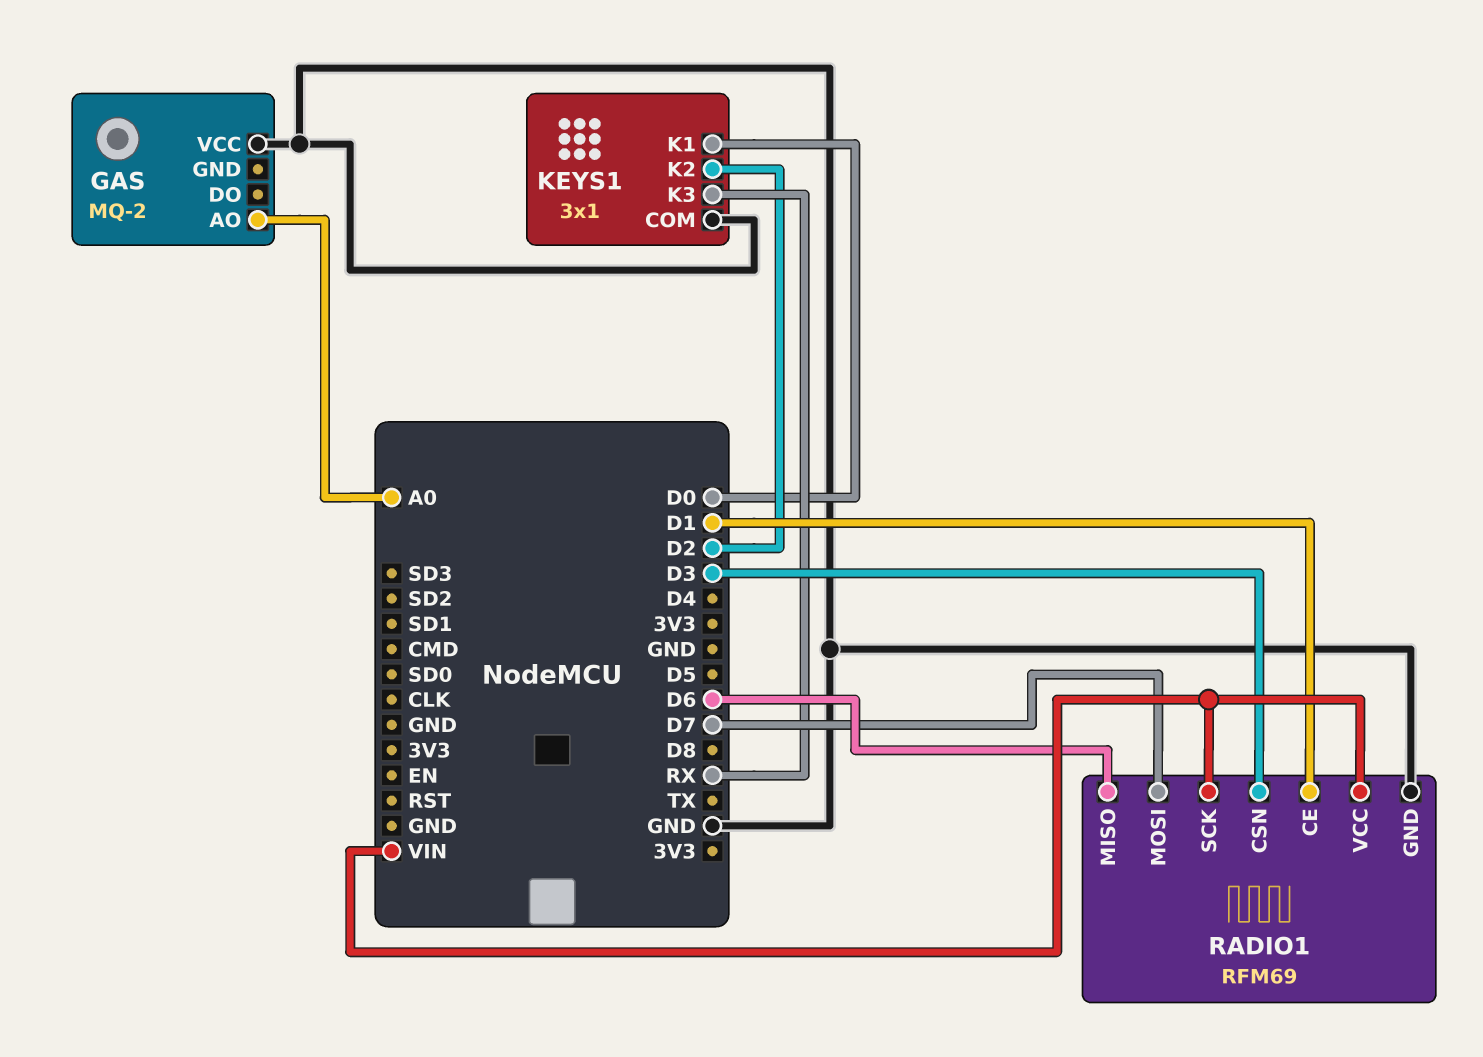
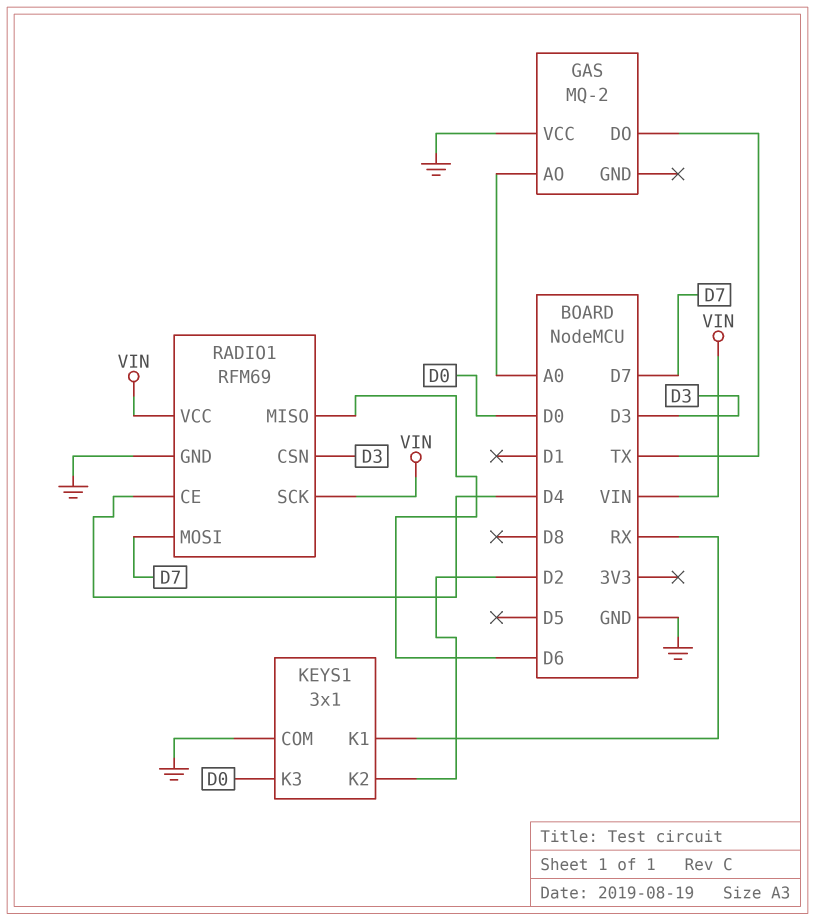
GAS pin DO: none -> TX
KEYS1 pin K1: D0 -> RX
KEYS1 pin K3: RX -> D0
RADIO1 pin CE: D1 -> D4

